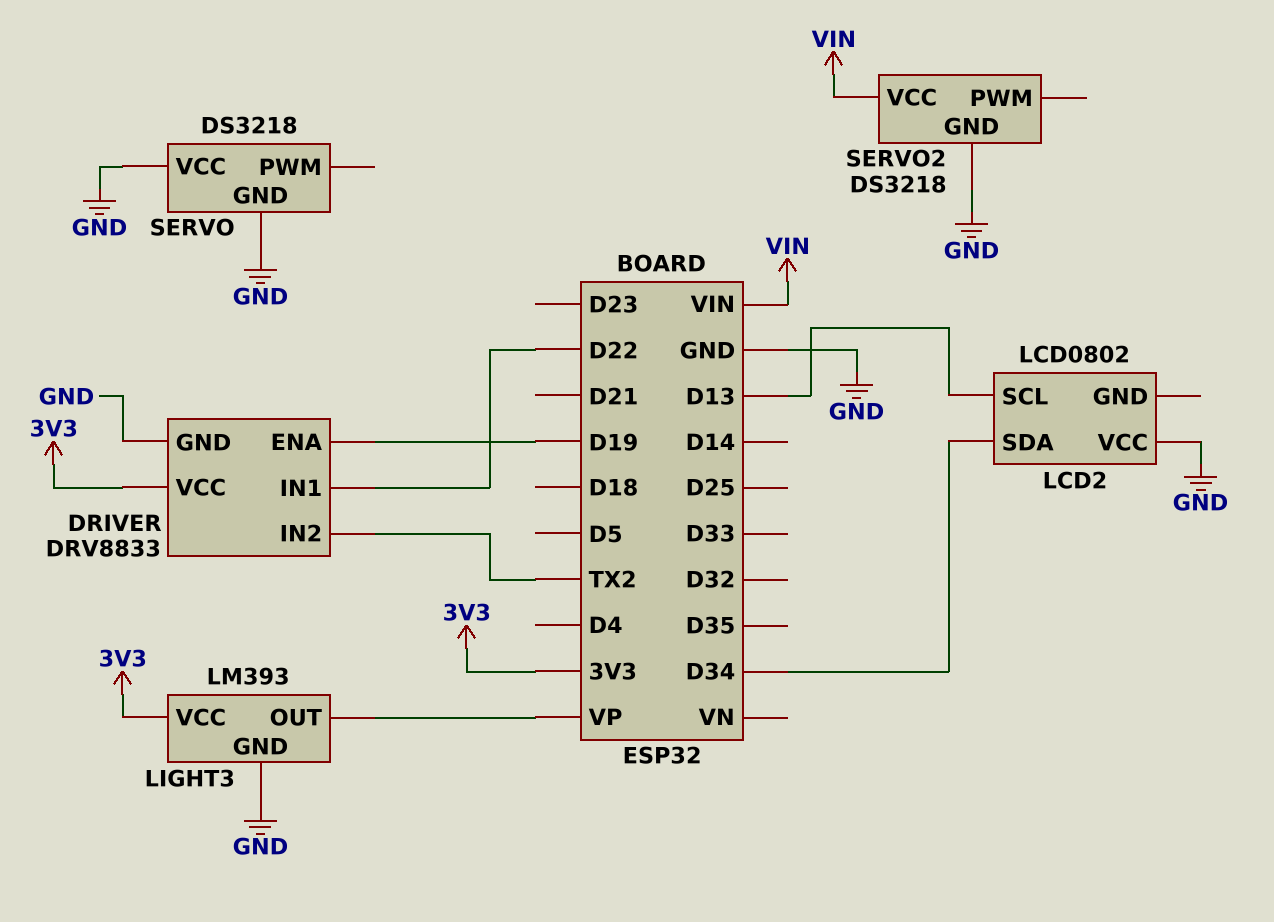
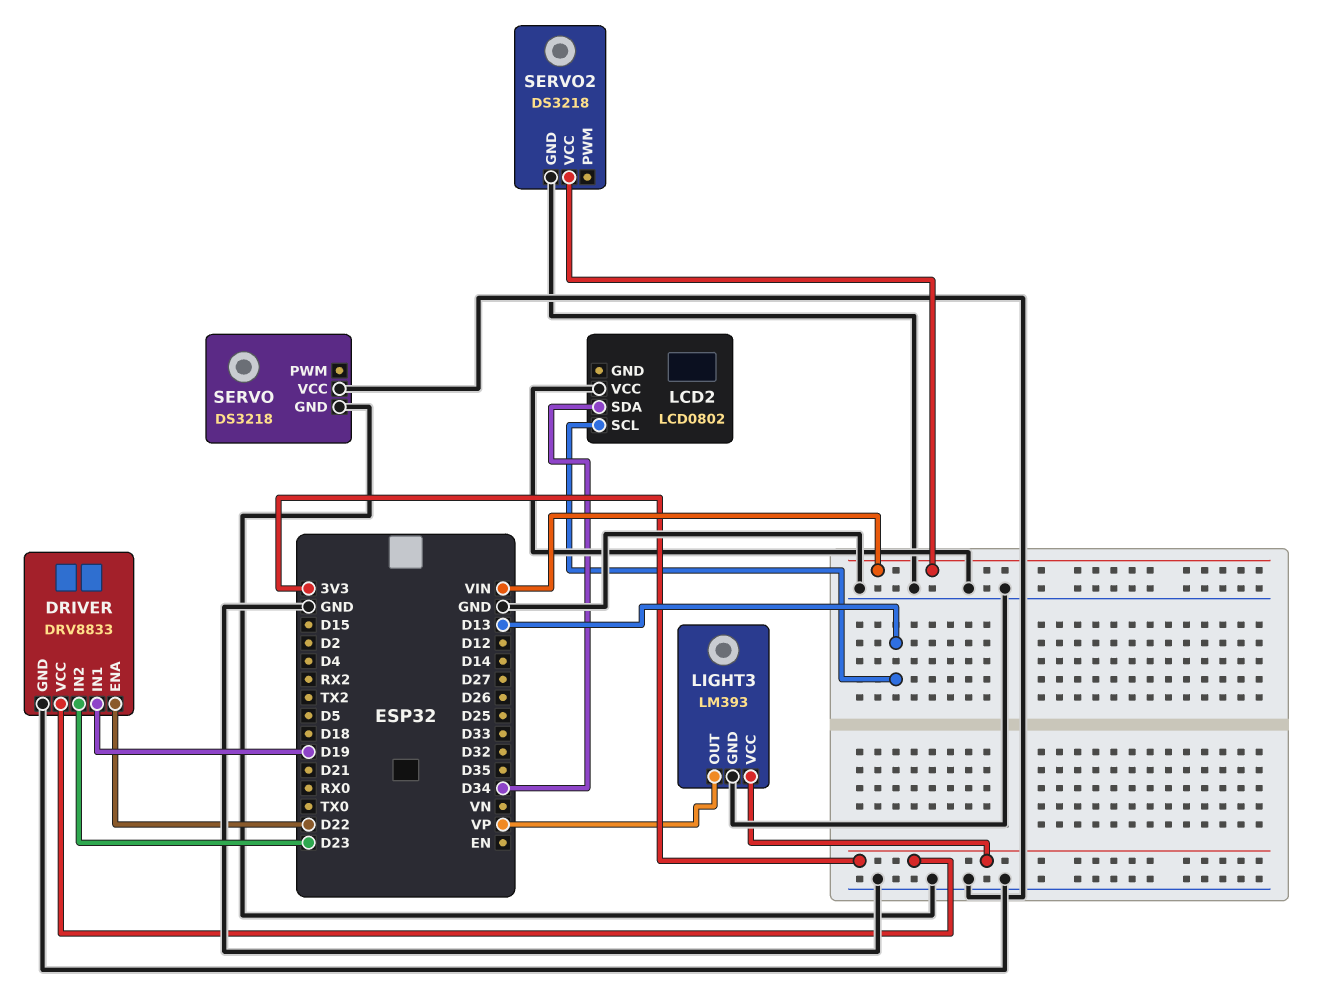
DRIVER pin ENA: D19 -> D22
DRIVER pin IN1: D22 -> D19
DRIVER pin IN2: TX2 -> D23

